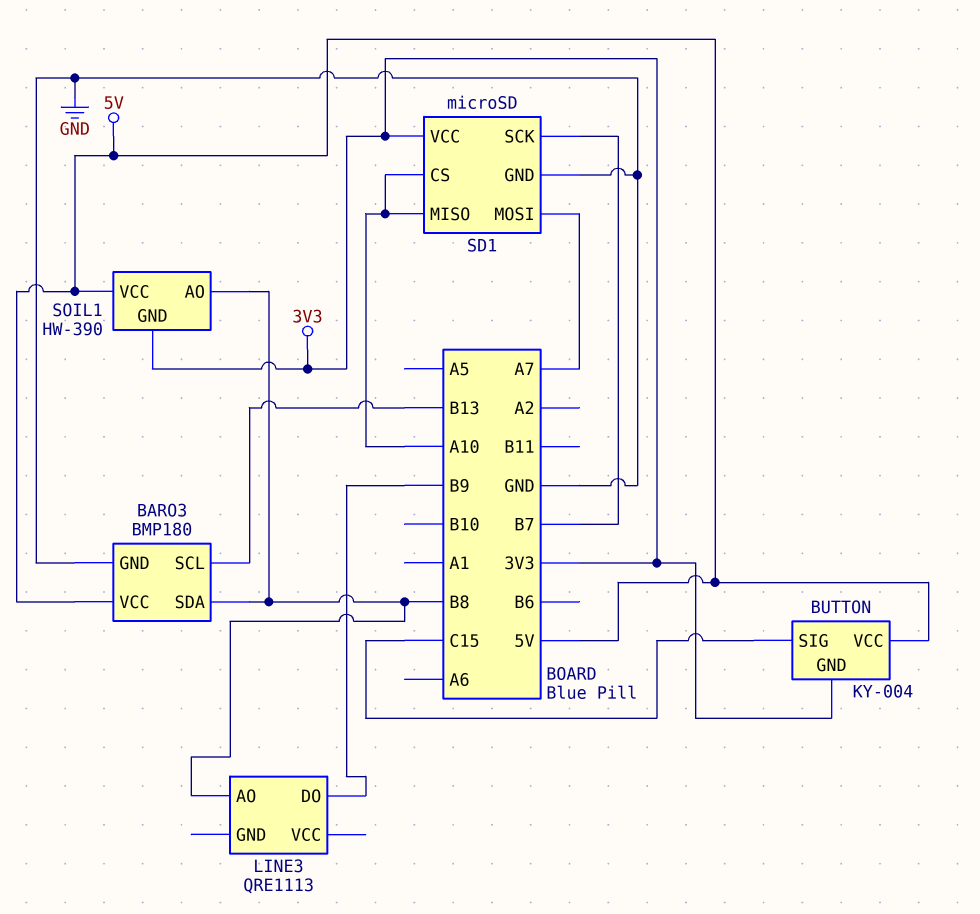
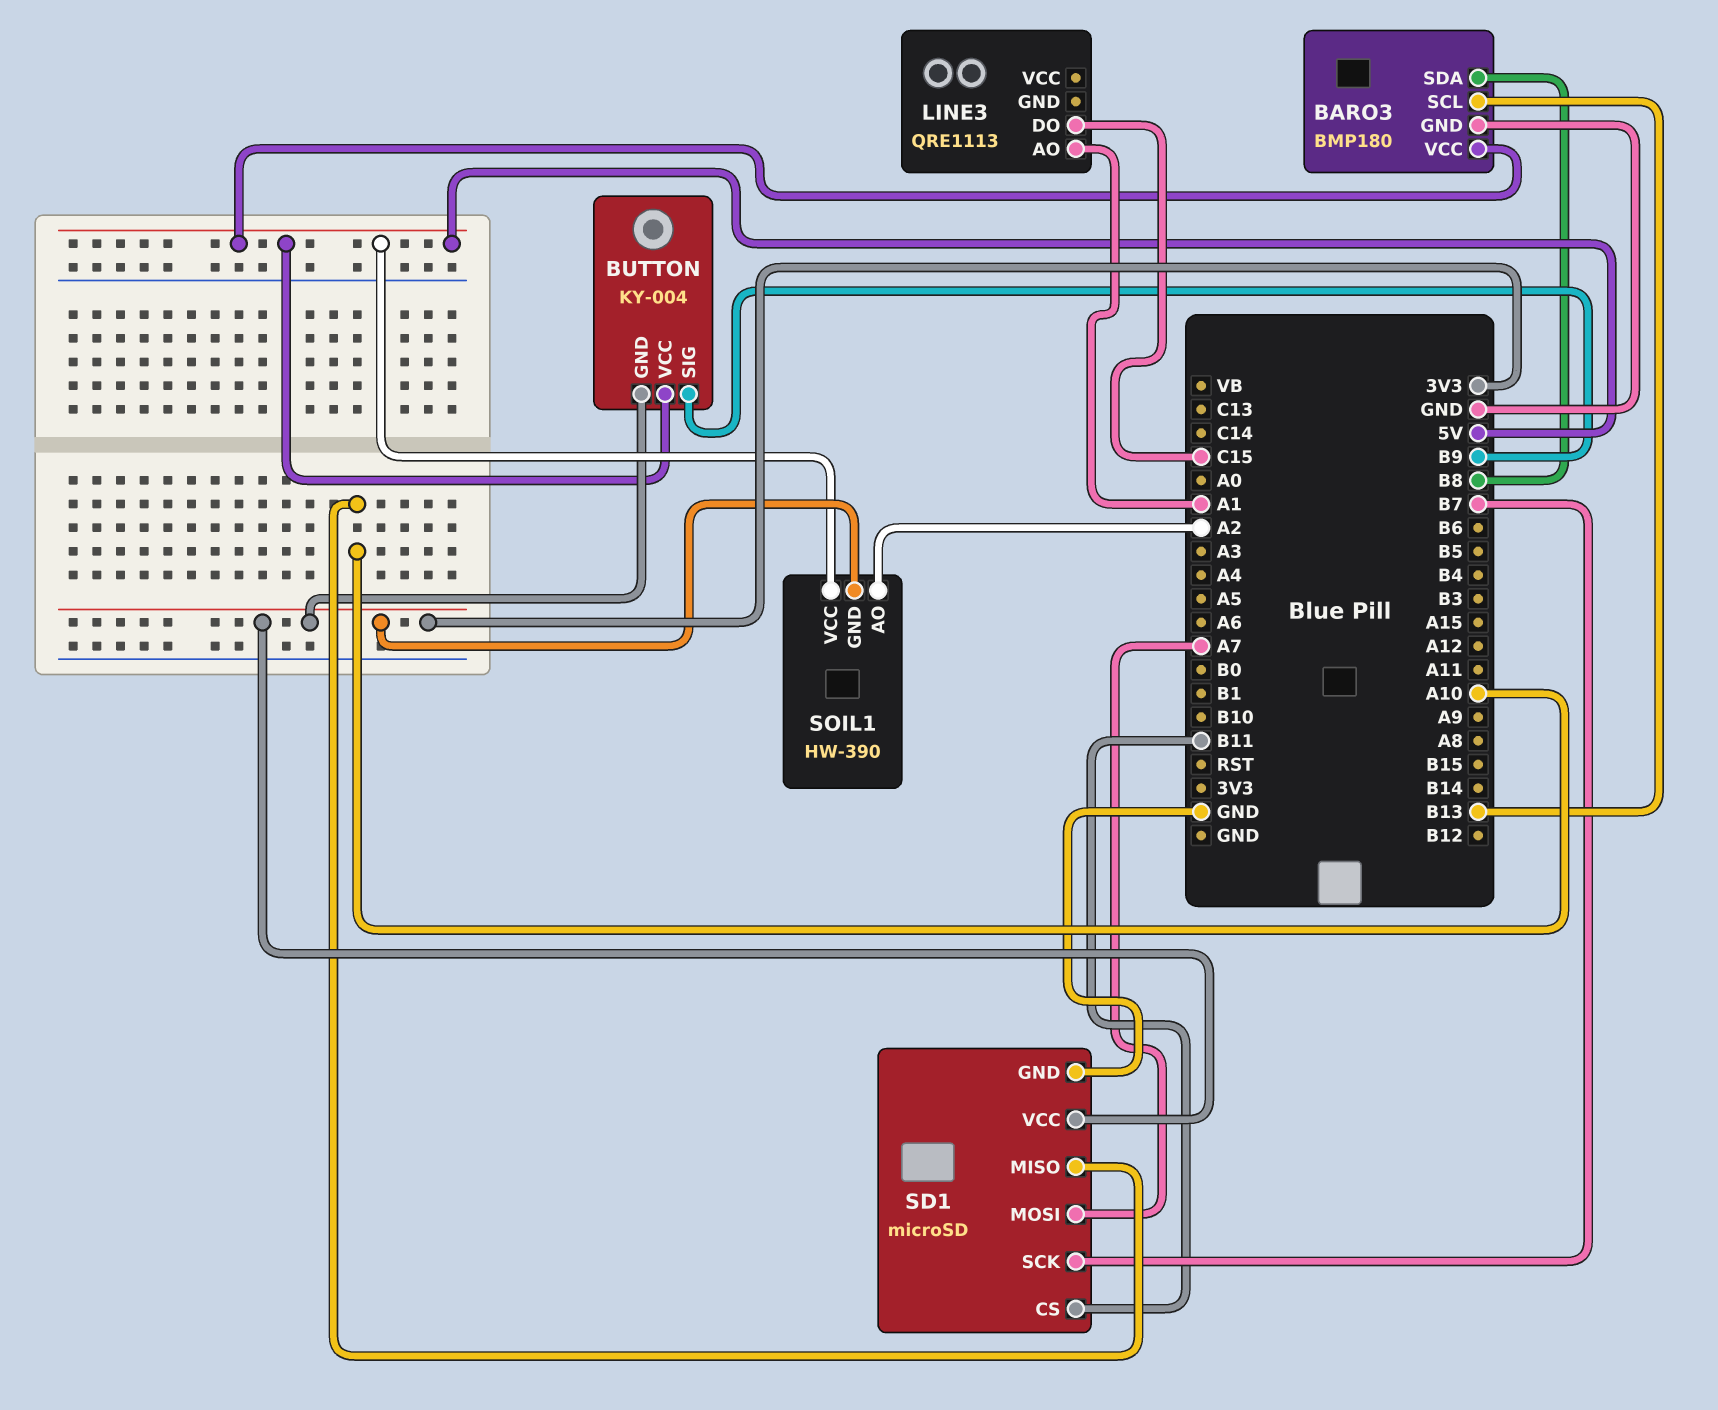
BUTTON pin SIG: C15 -> B9
LINE3 pin AO: B8 -> A1
LINE3 pin DO: B9 -> C15
SD1 pin CS: A10 -> B11
SOIL1 pin AO: B8 -> A2

